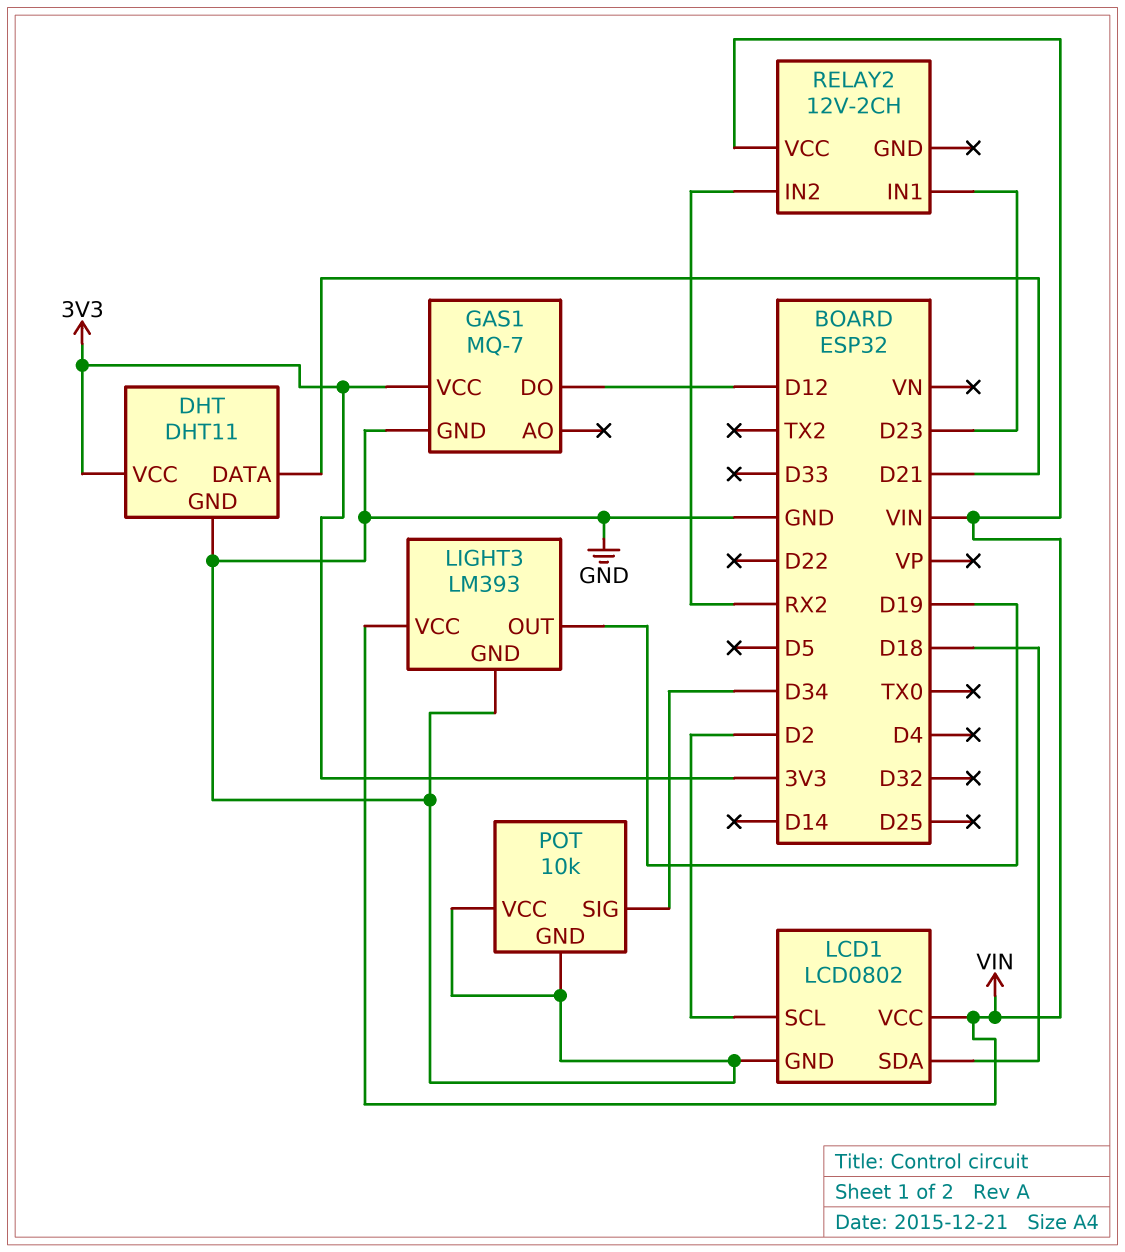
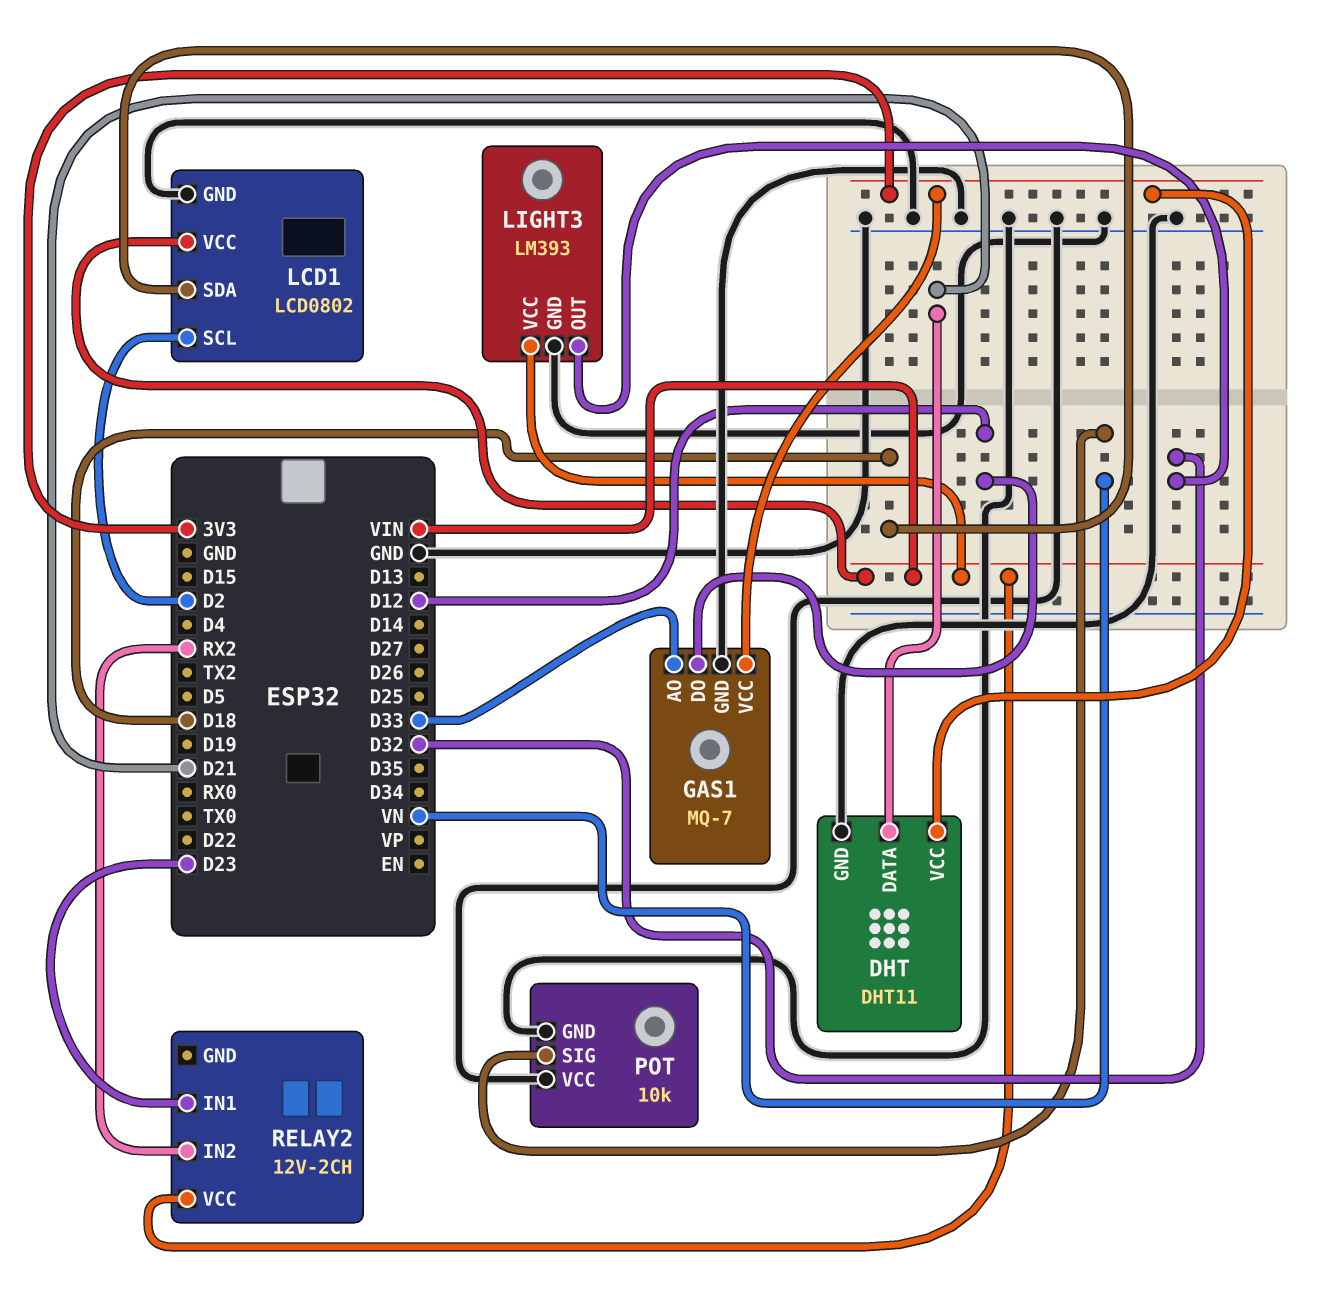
GAS1 pin AO: none -> D33
LIGHT3 pin OUT: D19 -> D32
POT pin SIG: D34 -> VN

